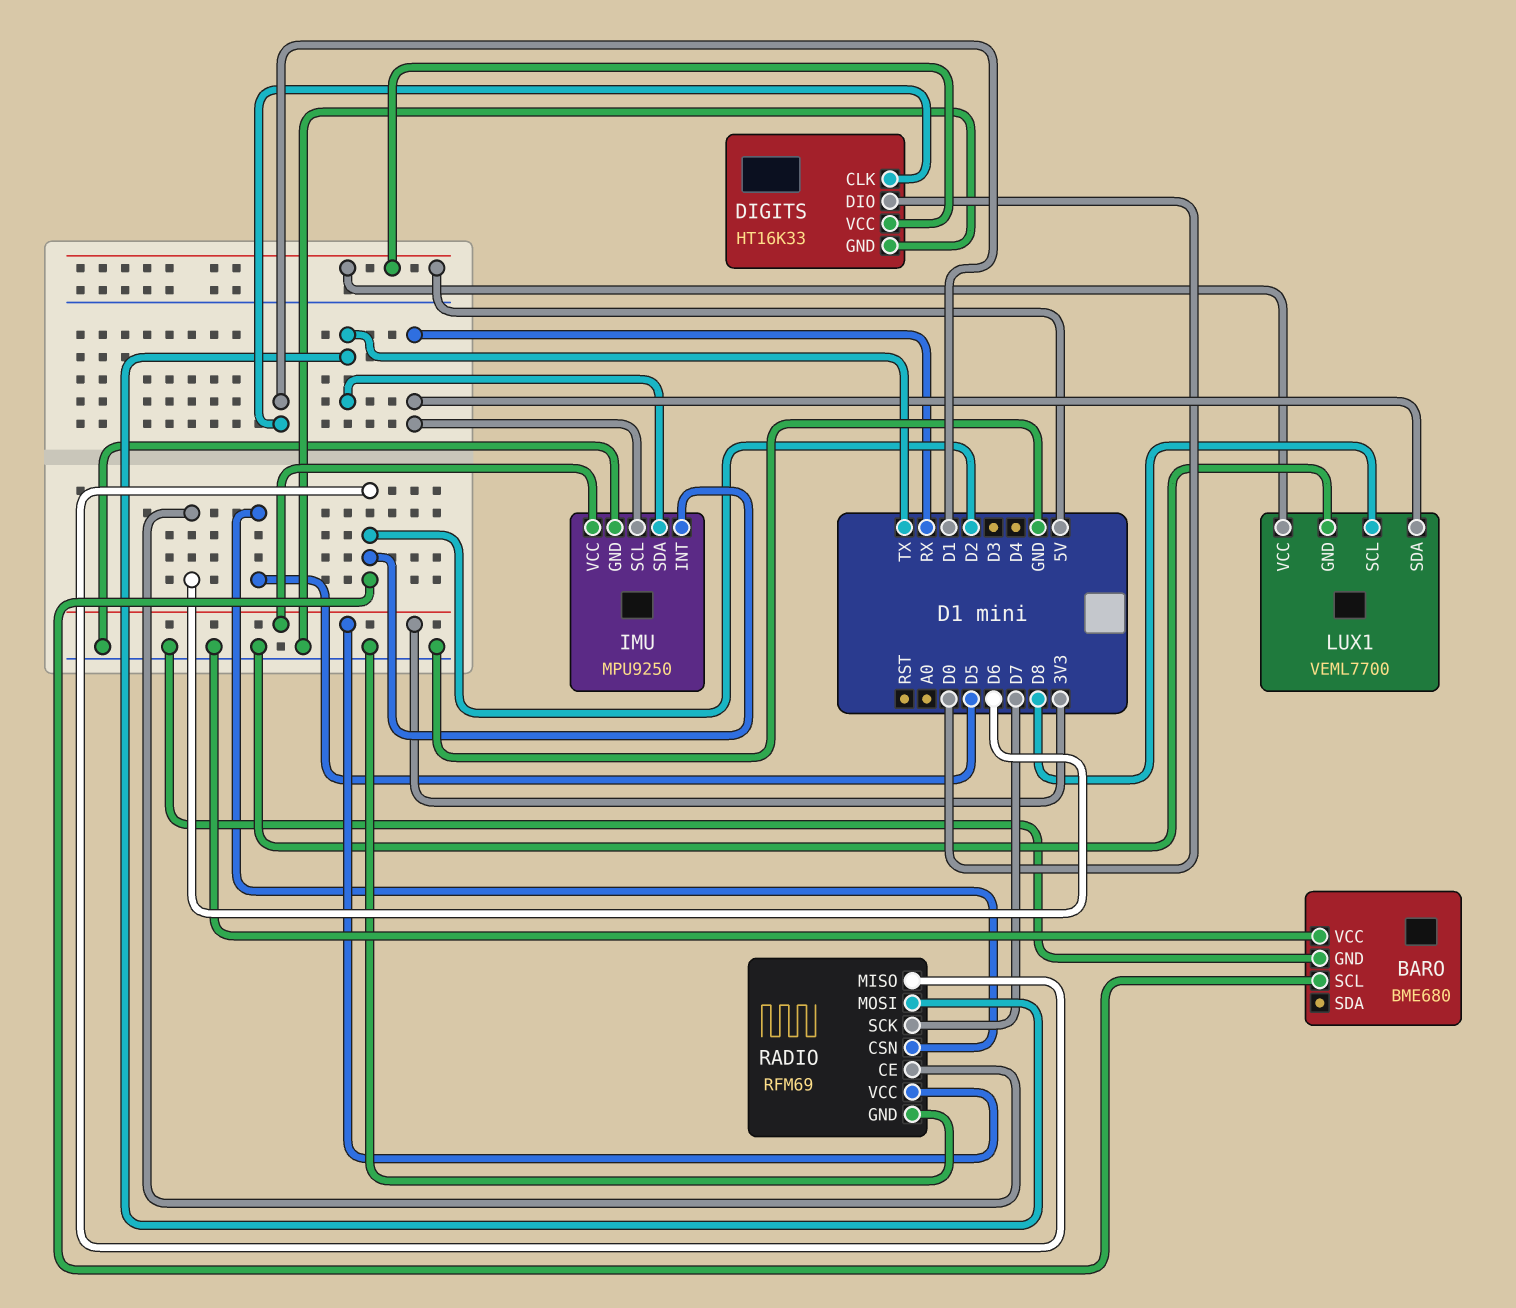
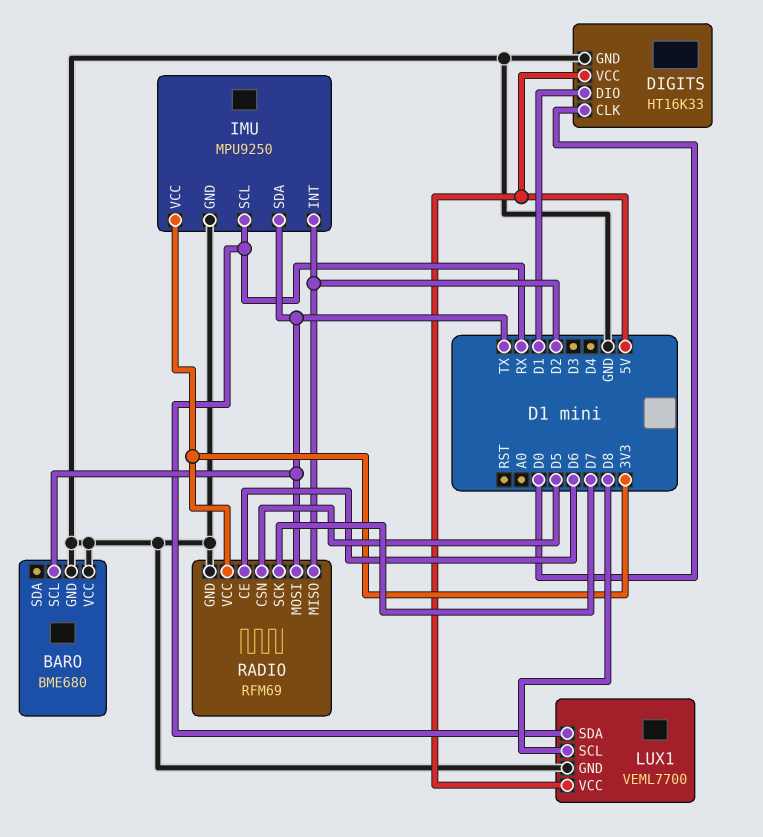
BARO pin SCL: D2 -> TX
DIGITS pin CLK: D1 -> D0
DIGITS pin DIO: D0 -> D1

